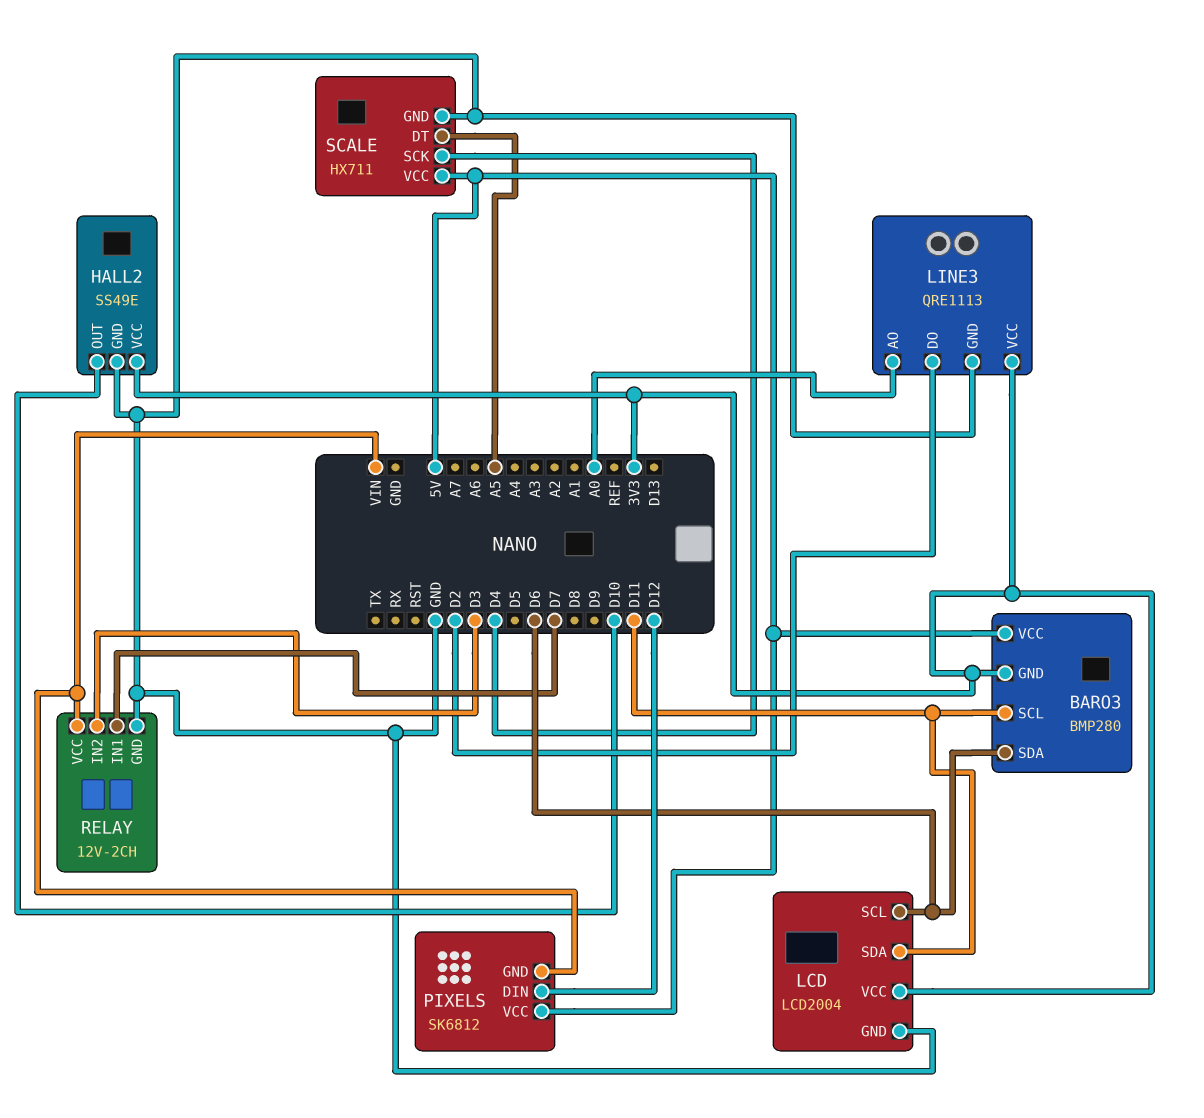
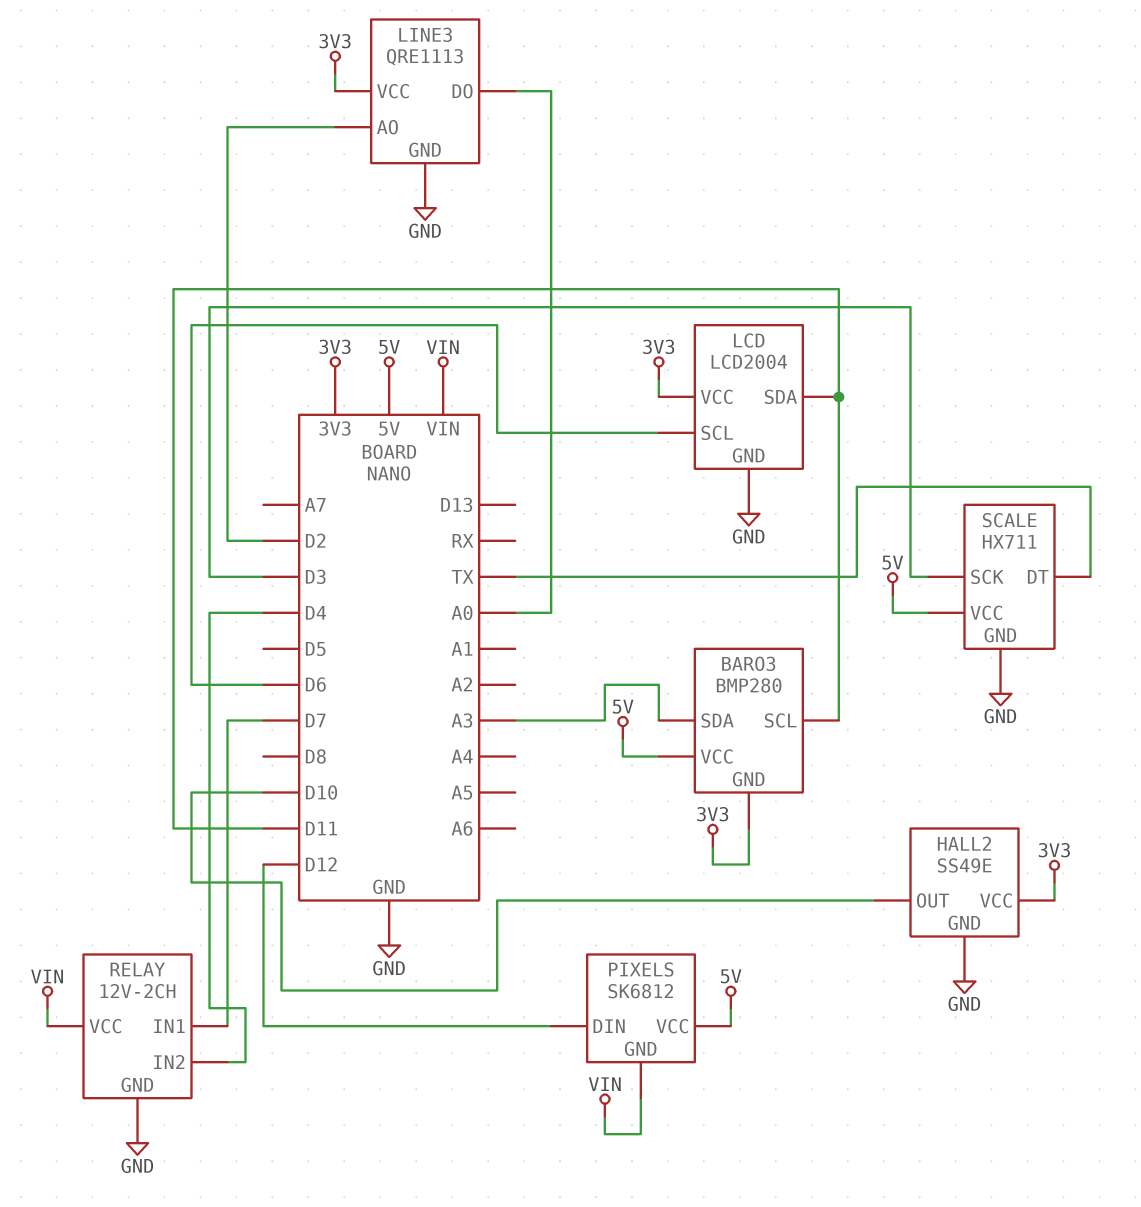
BARO3 pin SDA: D6 -> A3
LINE3 pin AO: A0 -> D2
LINE3 pin DO: D2 -> A0
RELAY pin IN2: D3 -> D4
SCALE pin DT: A5 -> TX
SCALE pin SCK: D4 -> D3

